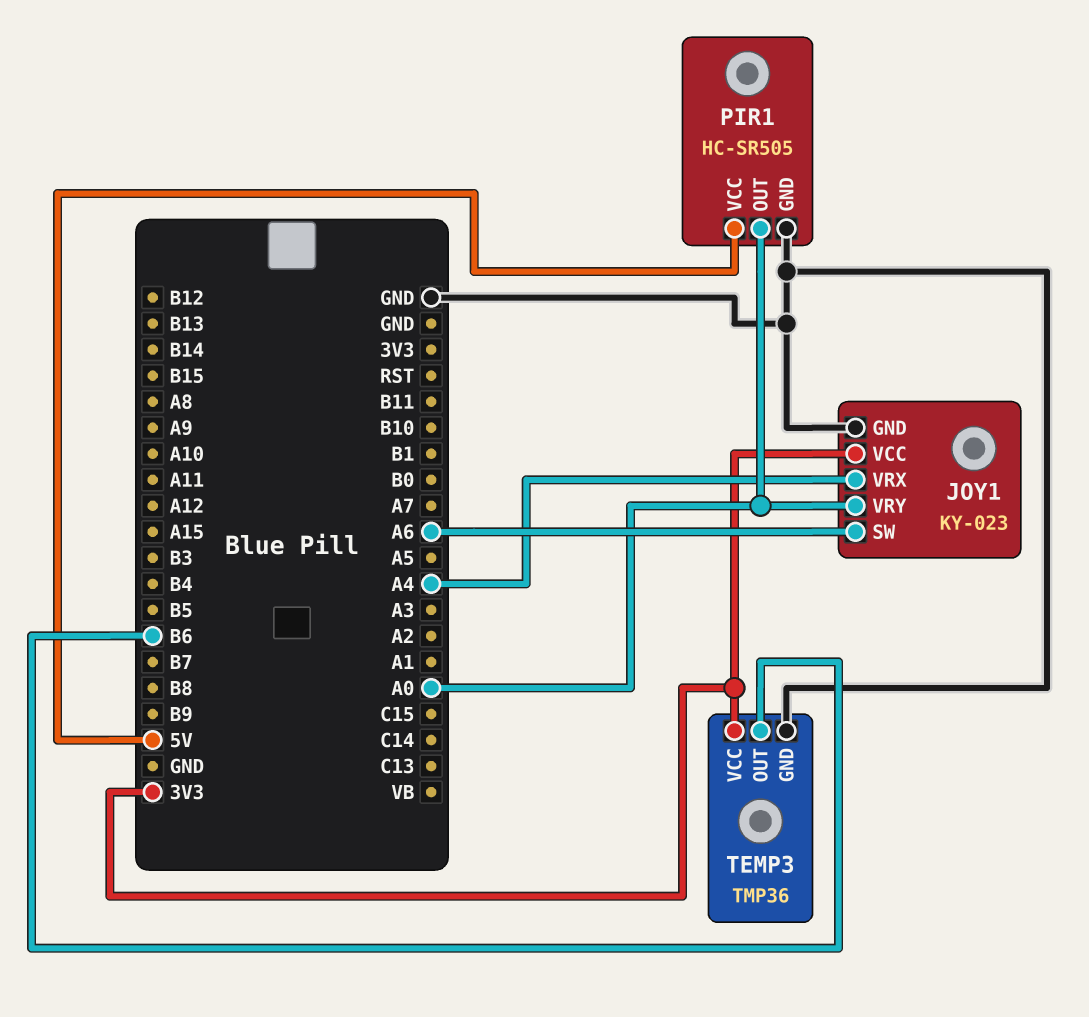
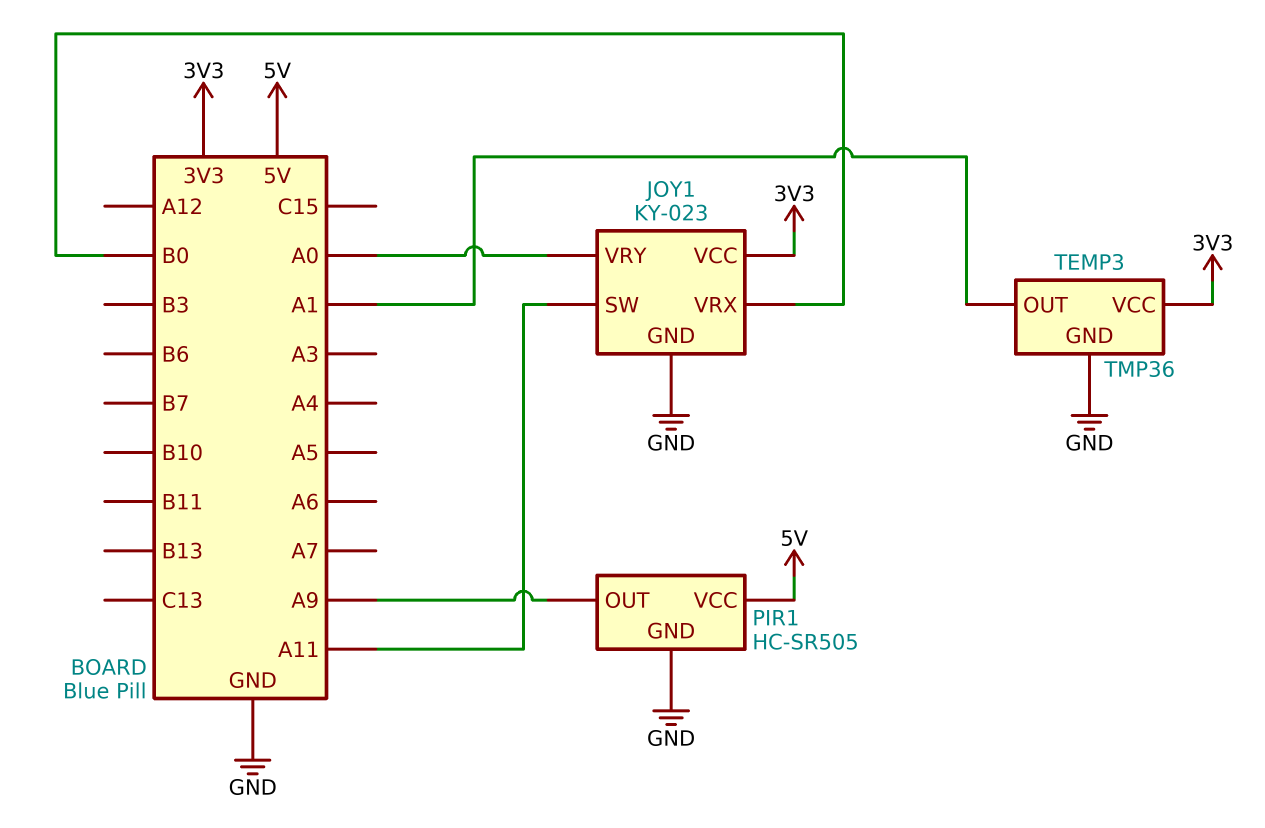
JOY1 pin SW: A6 -> A11
JOY1 pin VRX: A4 -> B0
PIR1 pin OUT: A0 -> A9
TEMP3 pin OUT: B6 -> A1

